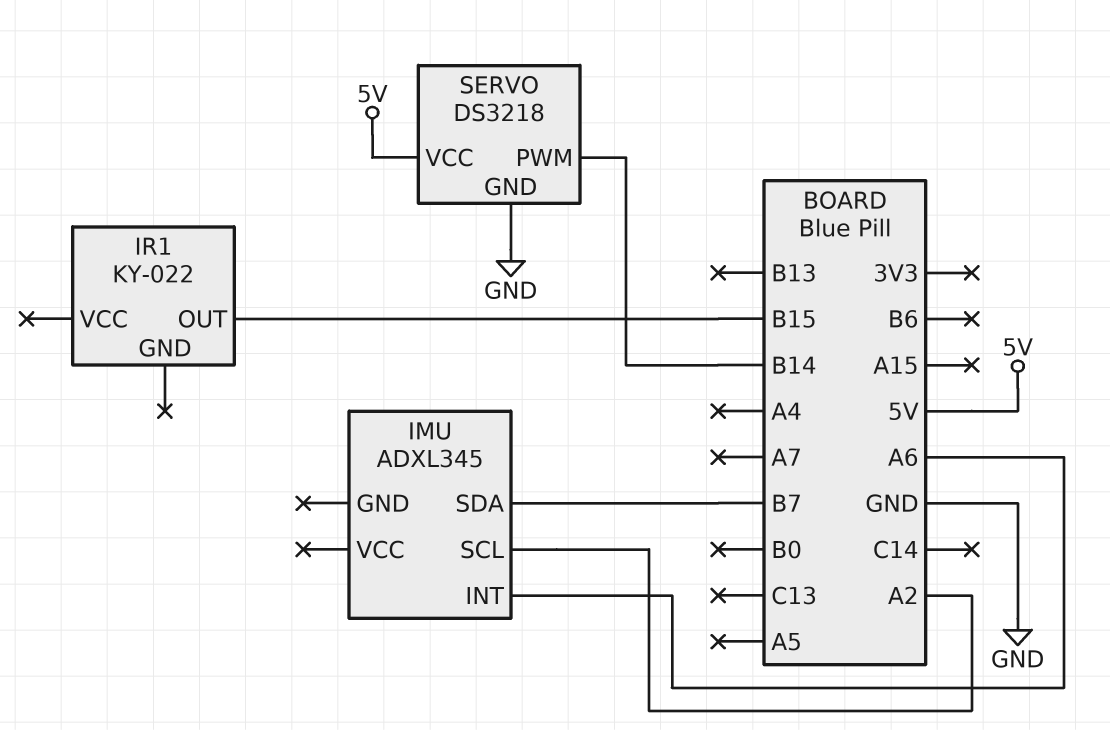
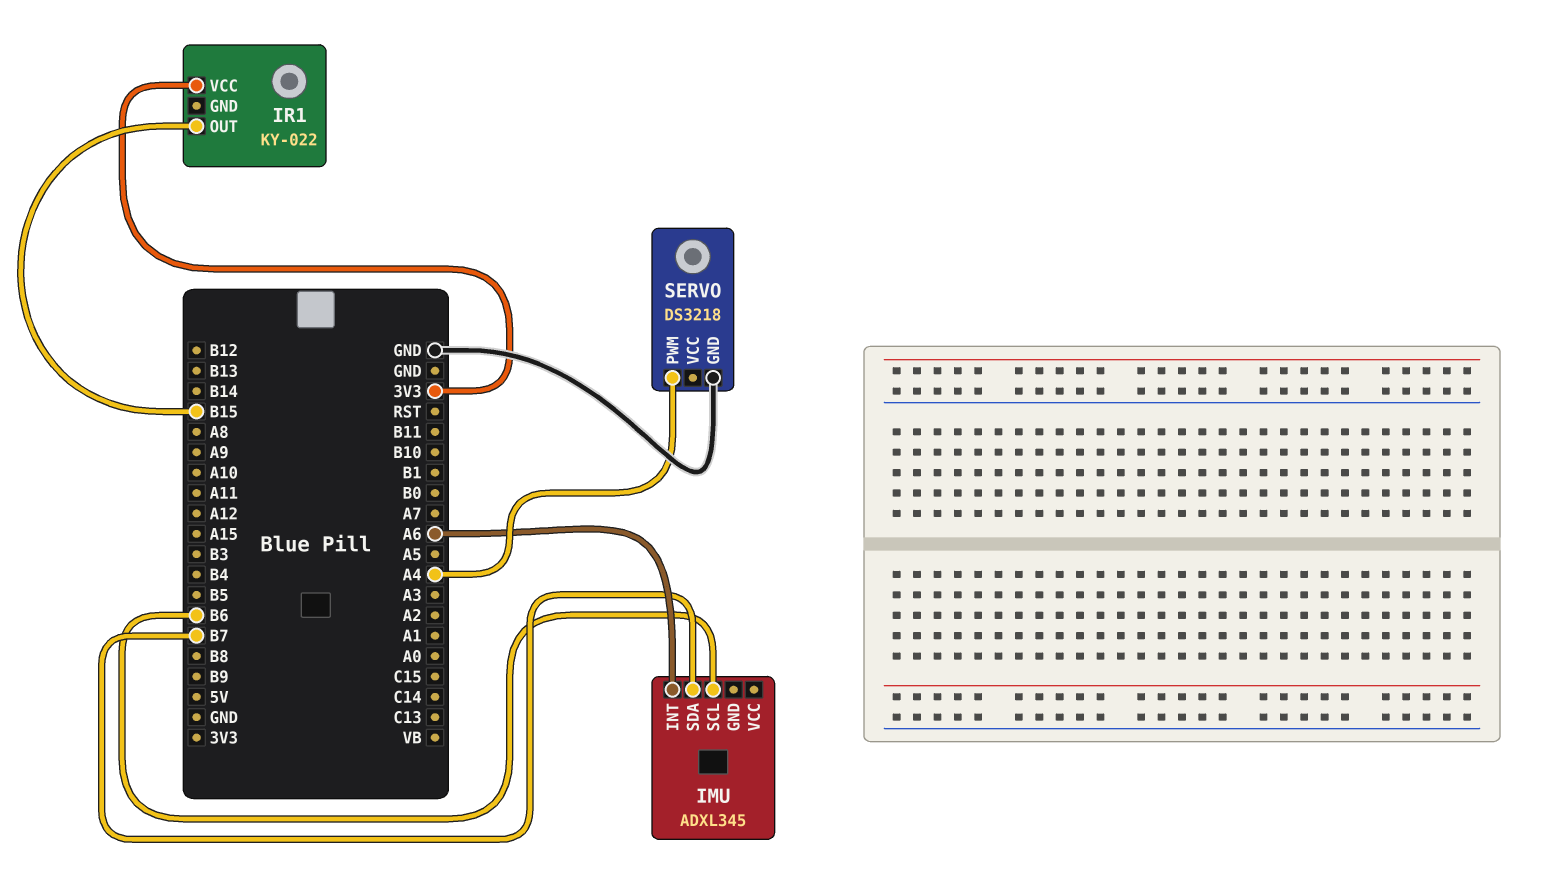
IMU pin SCL: A2 -> B6
IR1 pin VCC: none -> 3V3
SERVO pin PWM: B14 -> A4
SERVO pin VCC: 5V -> none

